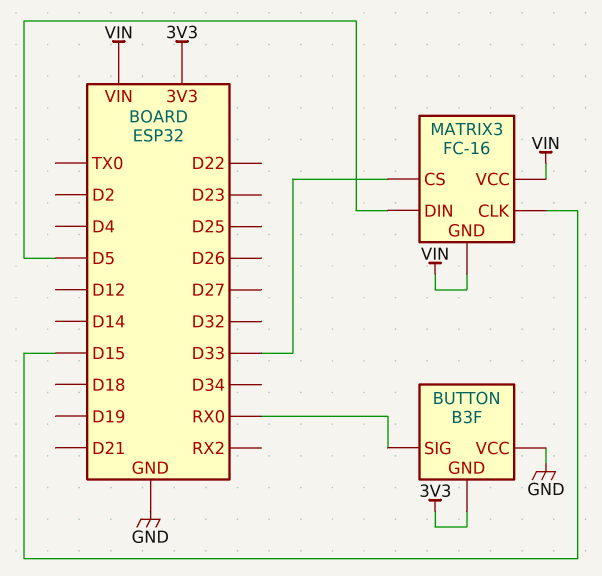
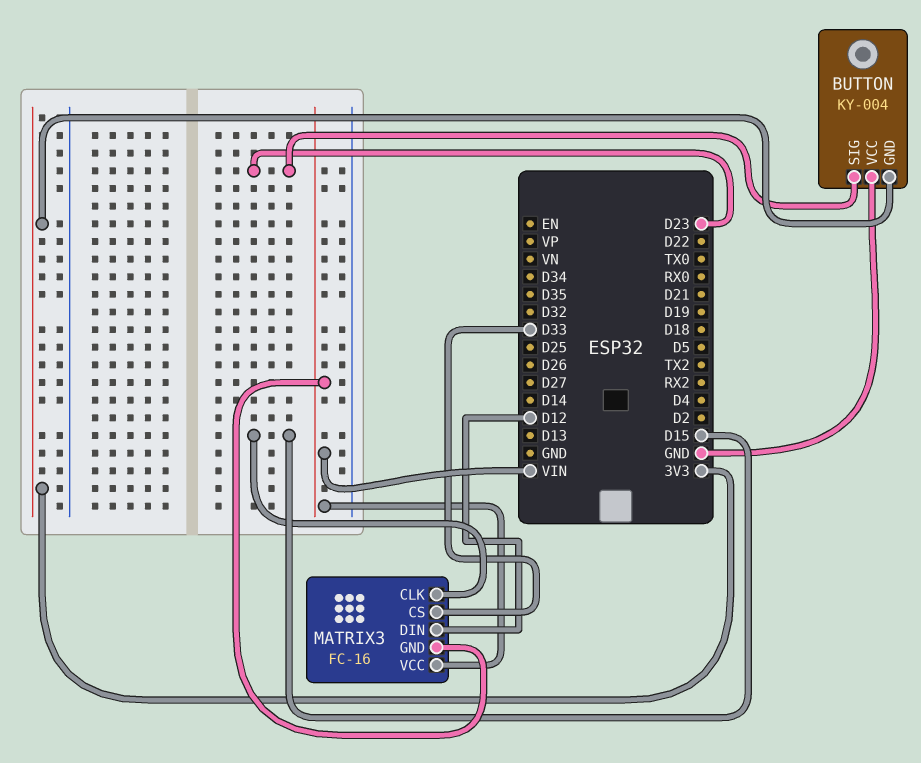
BUTTON: B3F -> KY-004
BUTTON pin SIG: RX0 -> D23
MATRIX3 pin DIN: D5 -> D12

